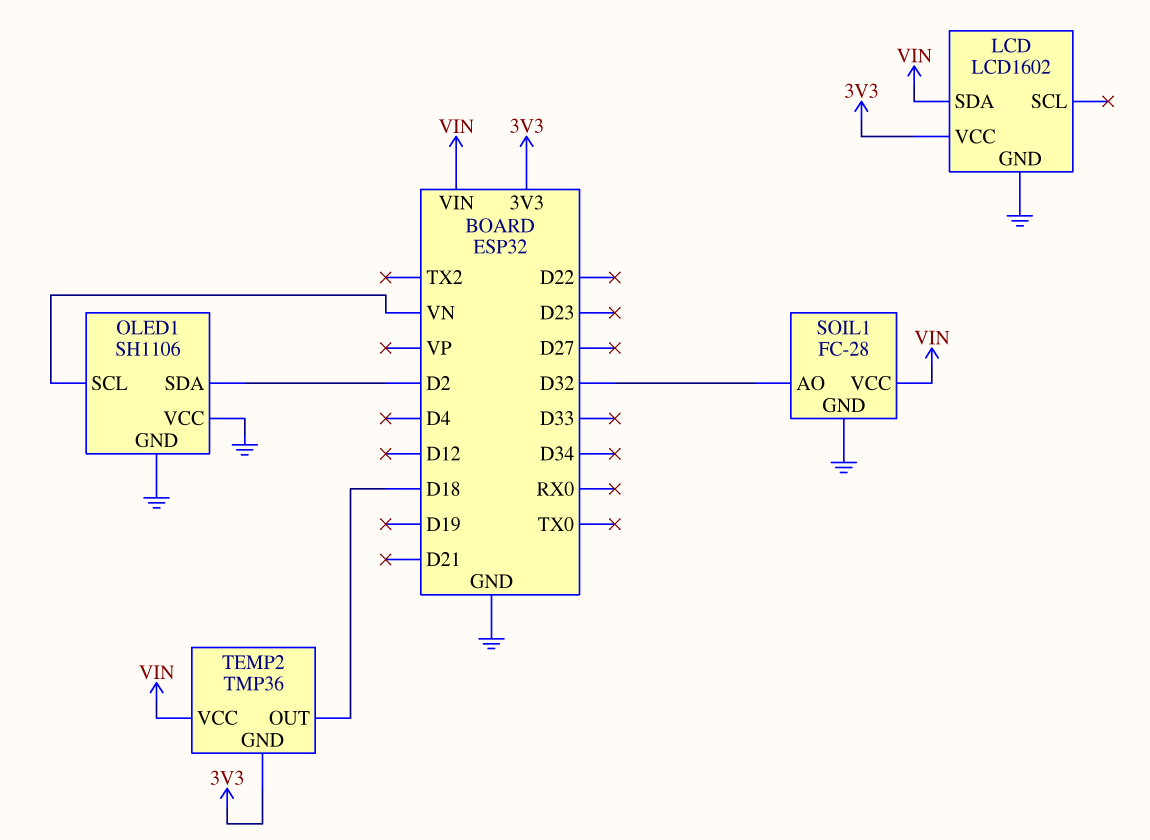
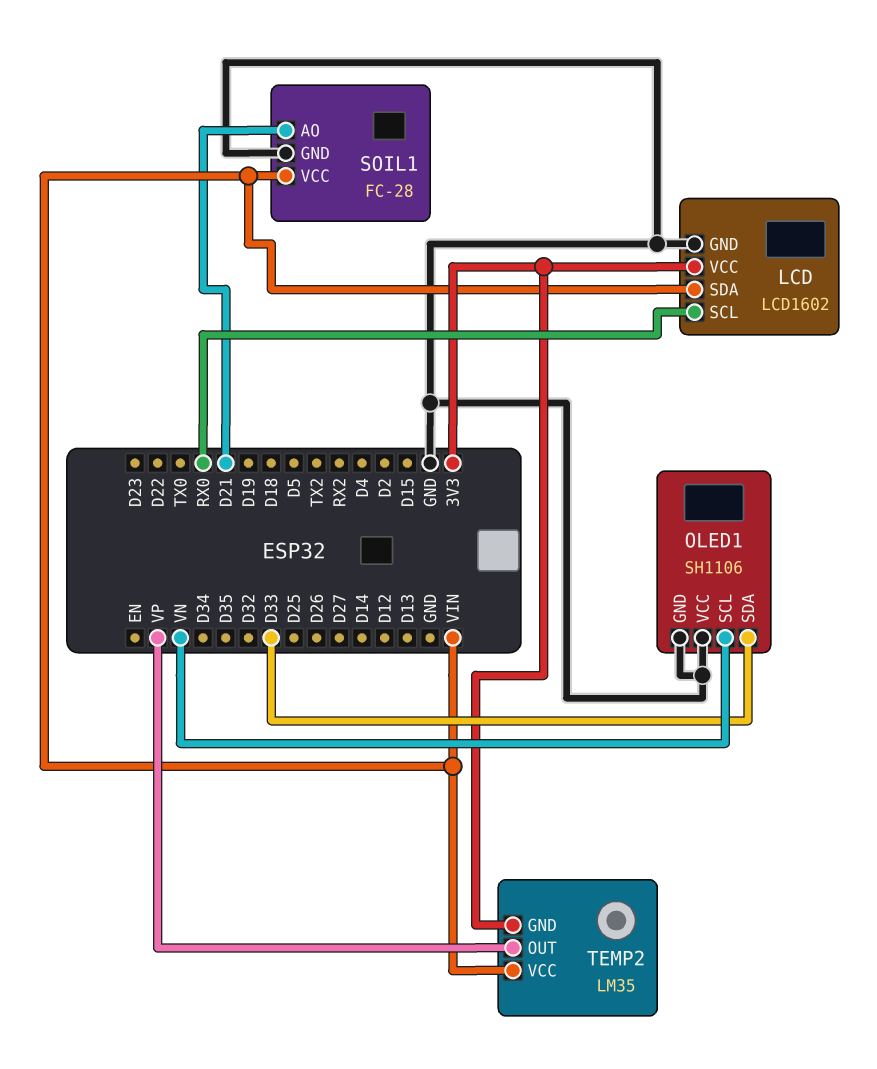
LCD pin SCL: none -> RX0
OLED1 pin SDA: D2 -> D33
SOIL1 pin AO: D32 -> D21
TEMP2: TMP36 -> LM35
TEMP2 pin OUT: D18 -> VP

